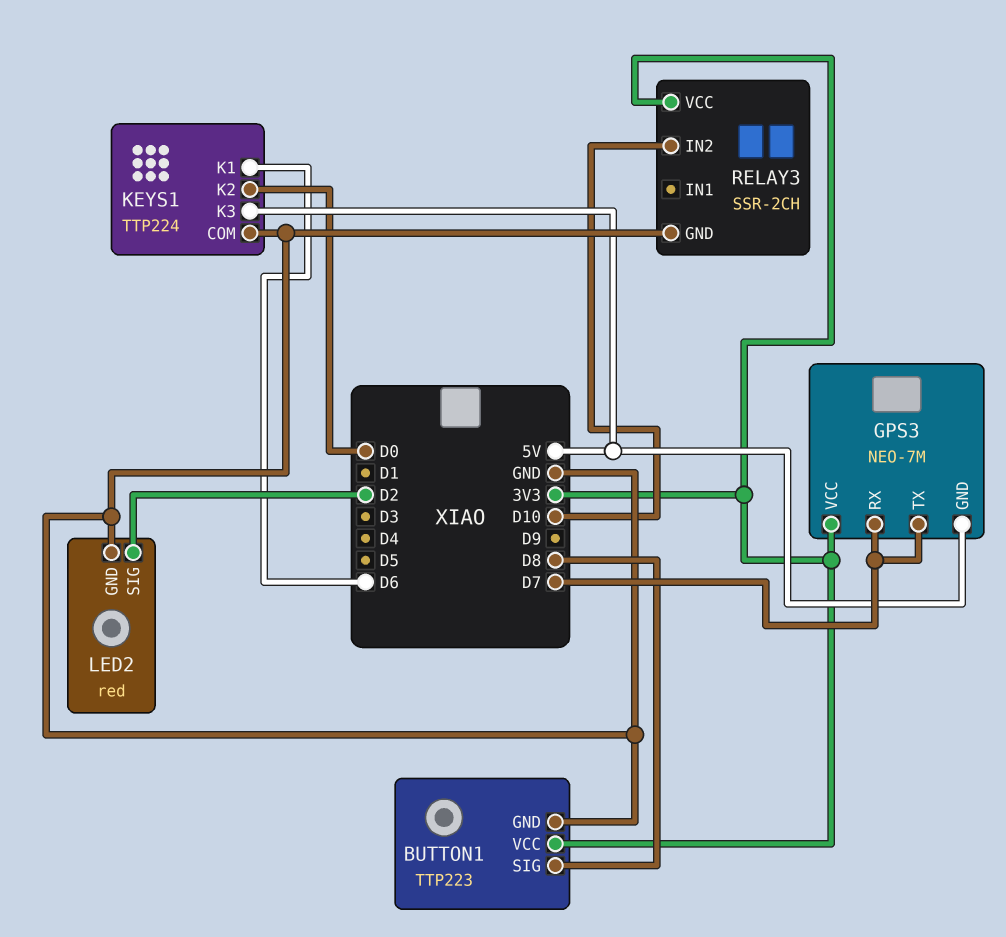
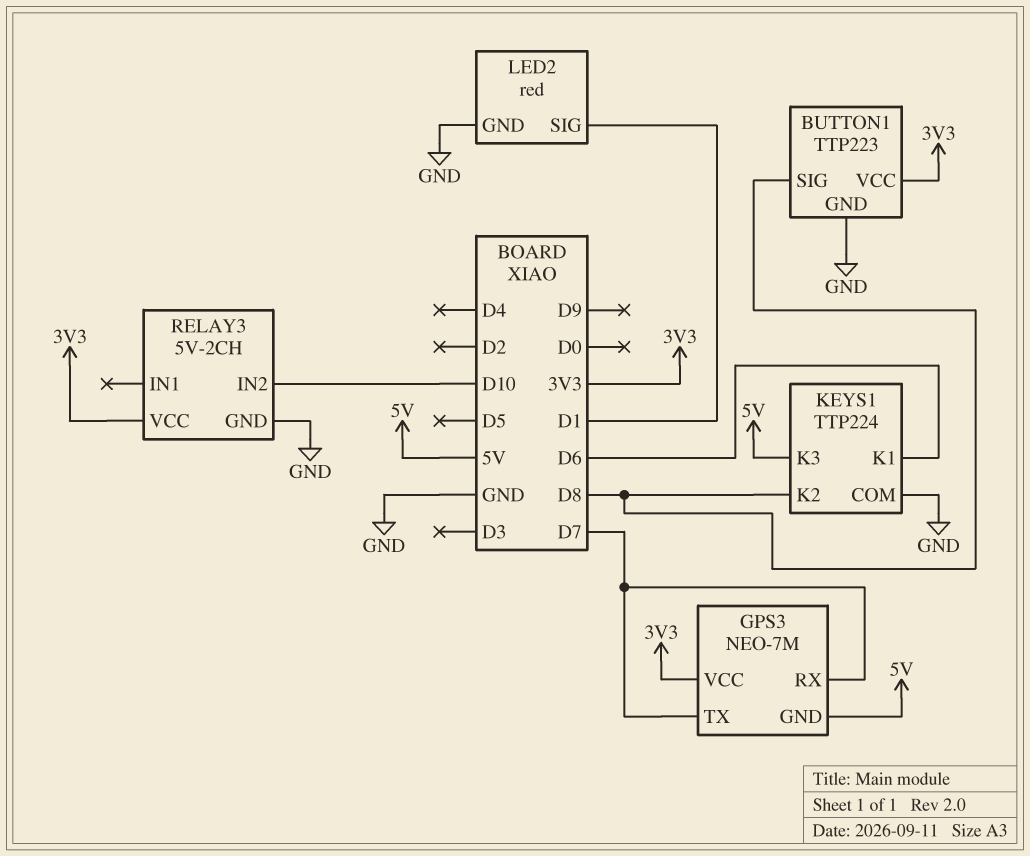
KEYS1 pin K2: D0 -> D8
LED2 pin SIG: D2 -> D1
RELAY3: SSR-2CH -> 5V-2CH

